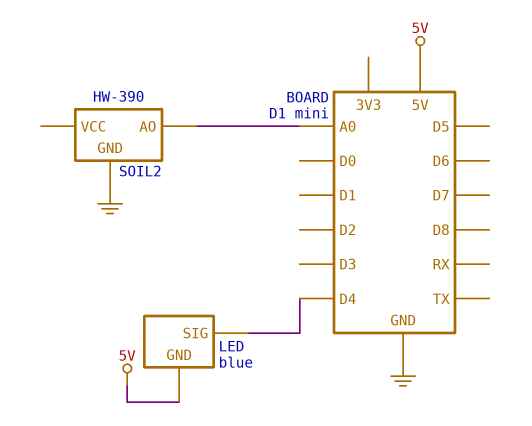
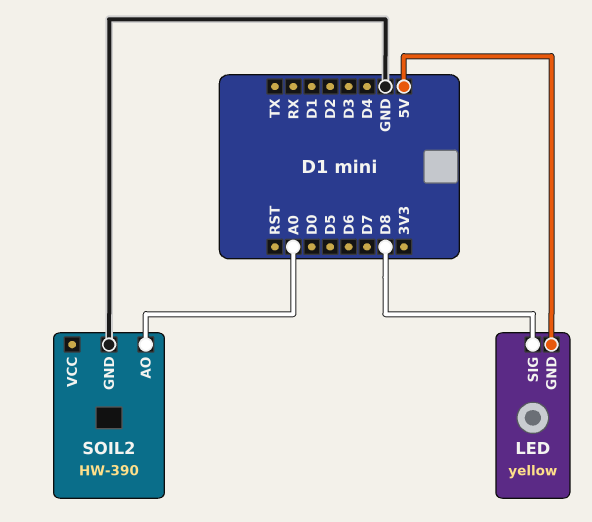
LED: blue -> yellow
LED pin SIG: D4 -> D8

